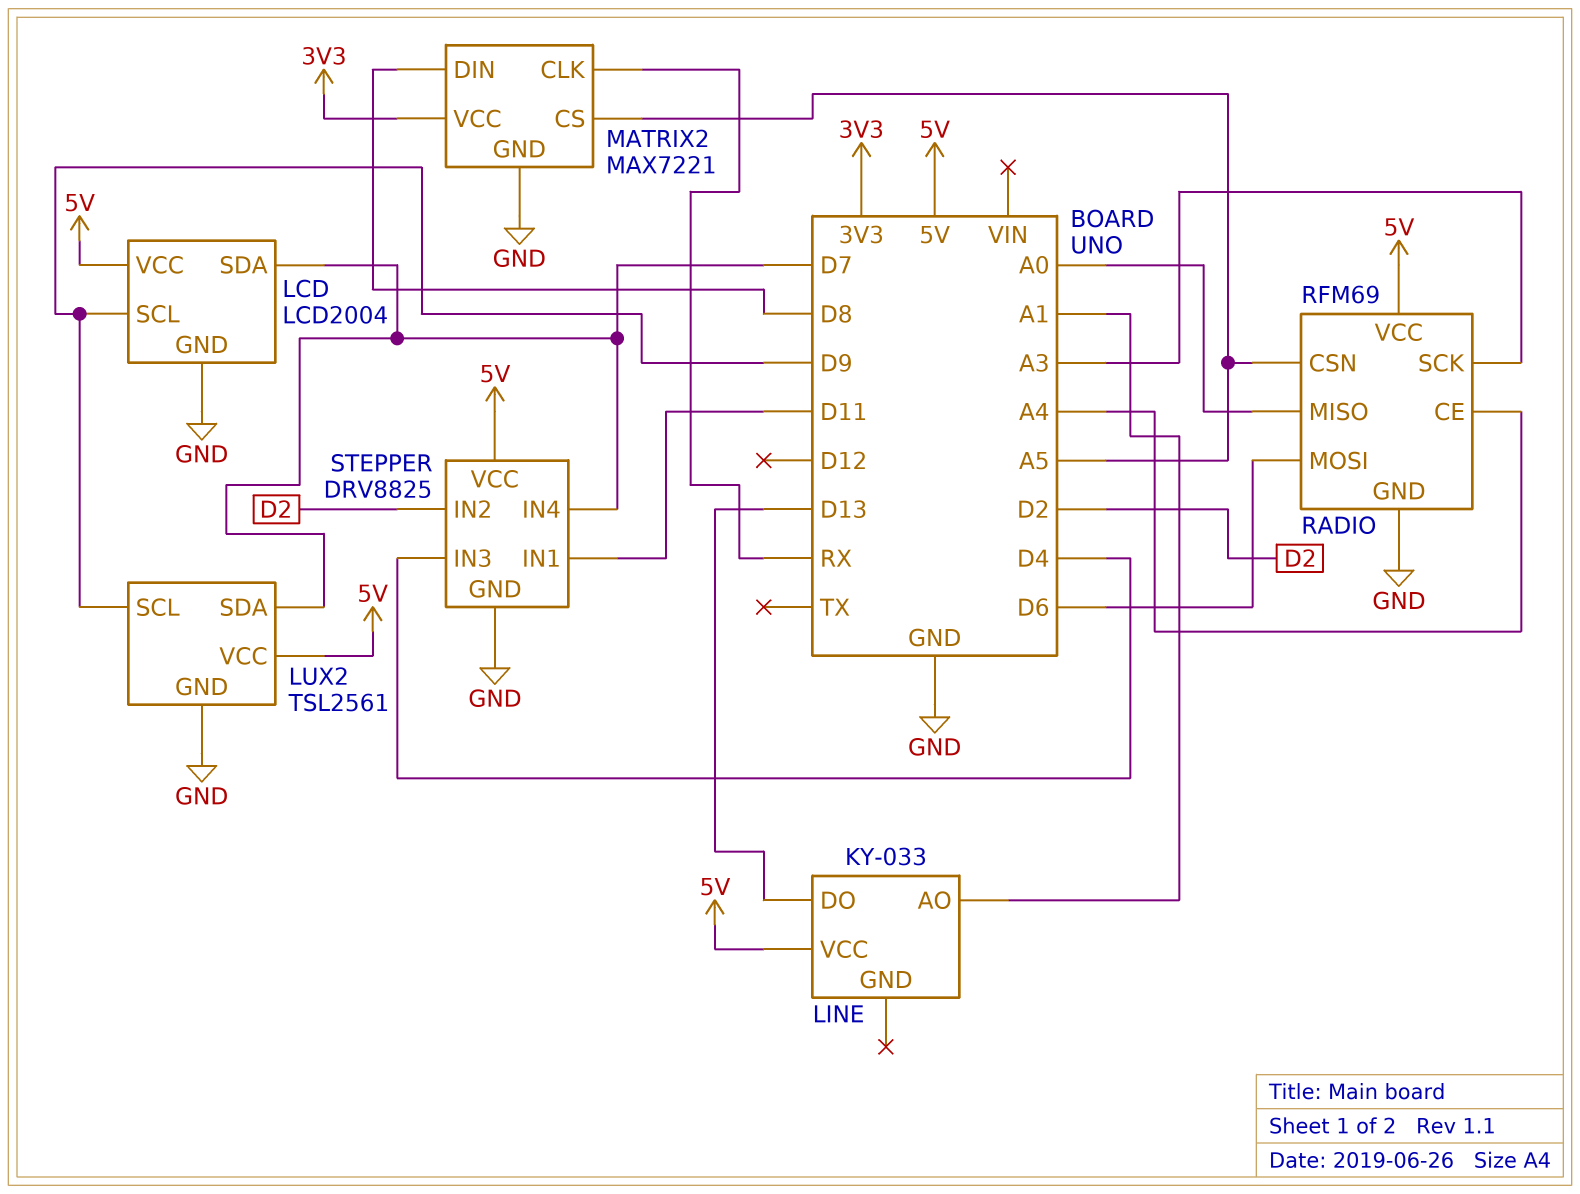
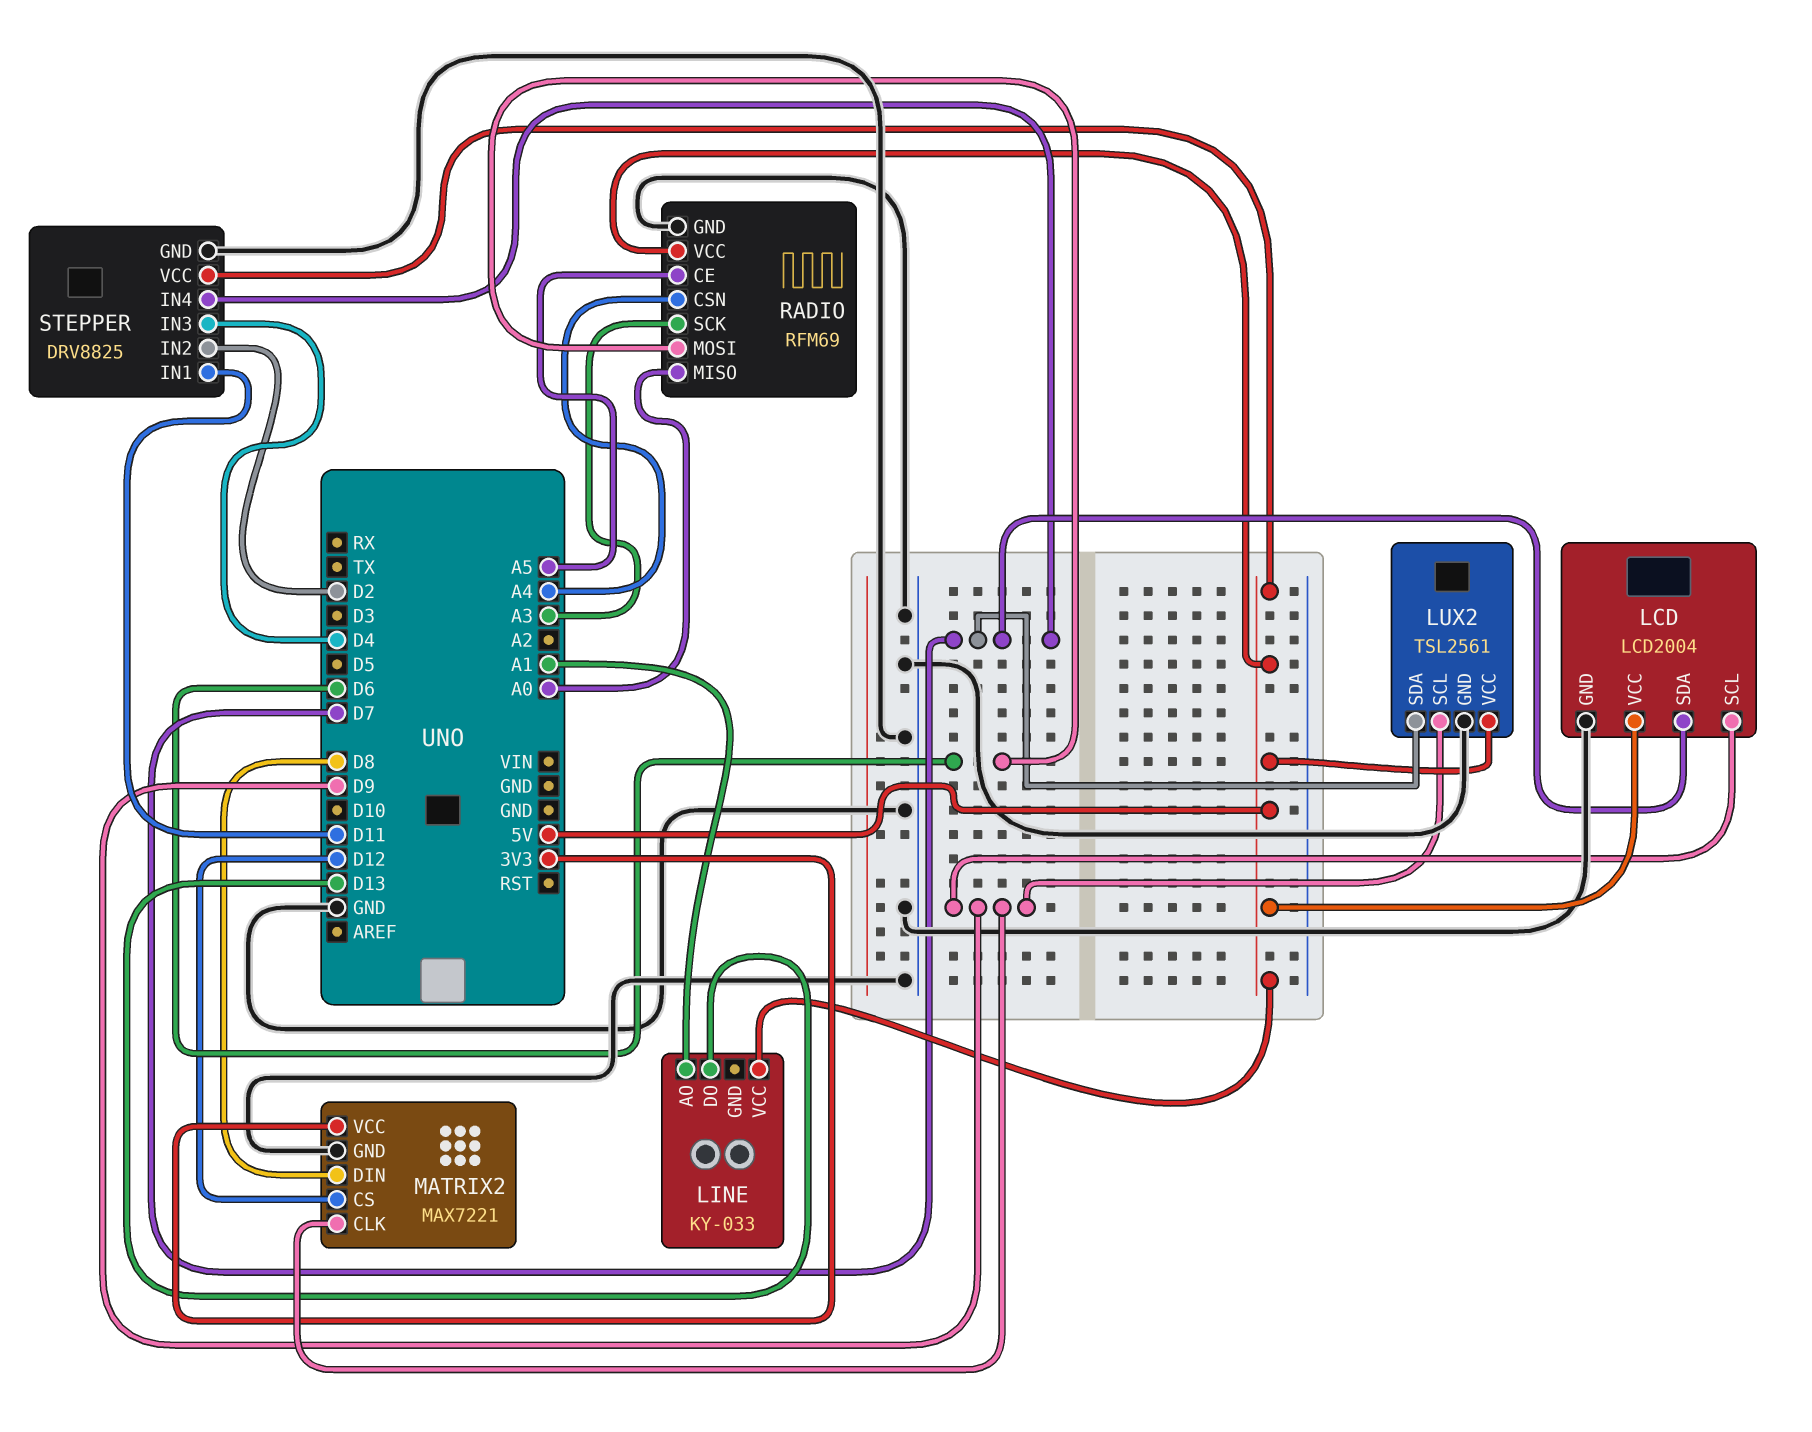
MATRIX2 pin CLK: RX -> D9
MATRIX2 pin CS: A5 -> D12
RADIO pin CE: A4 -> A5
RADIO pin CSN: A5 -> A4

